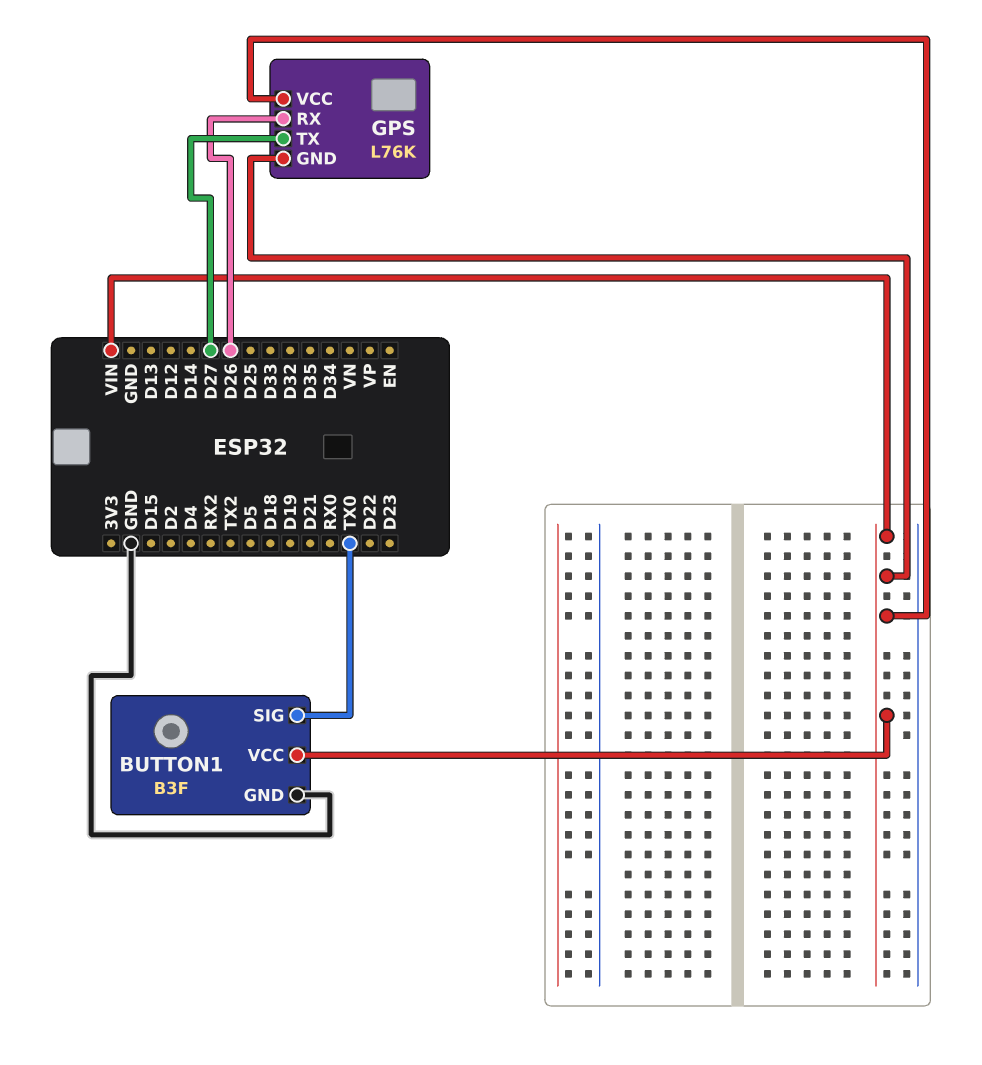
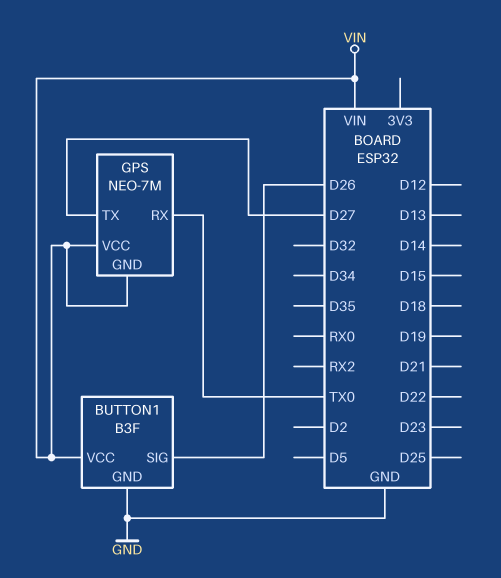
BUTTON1 pin SIG: TX0 -> D26
GPS: L76K -> NEO-7M
GPS pin RX: D26 -> TX0

